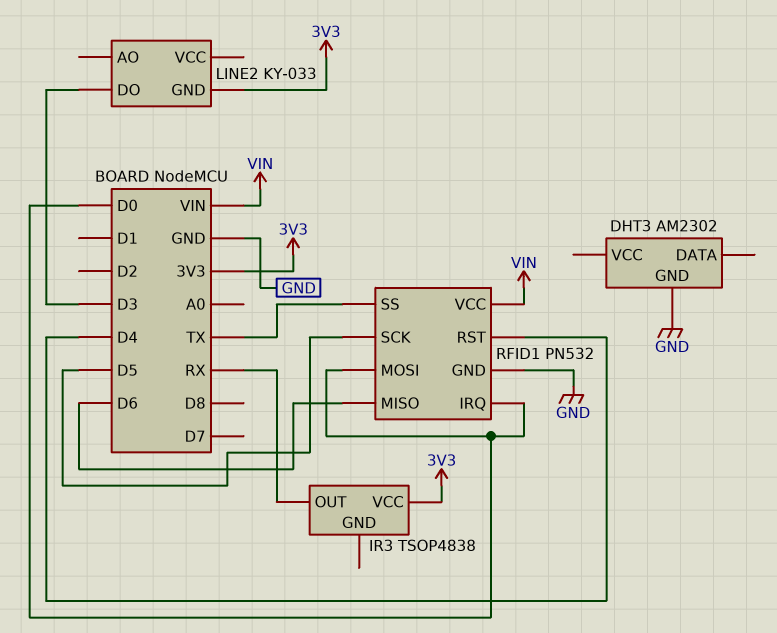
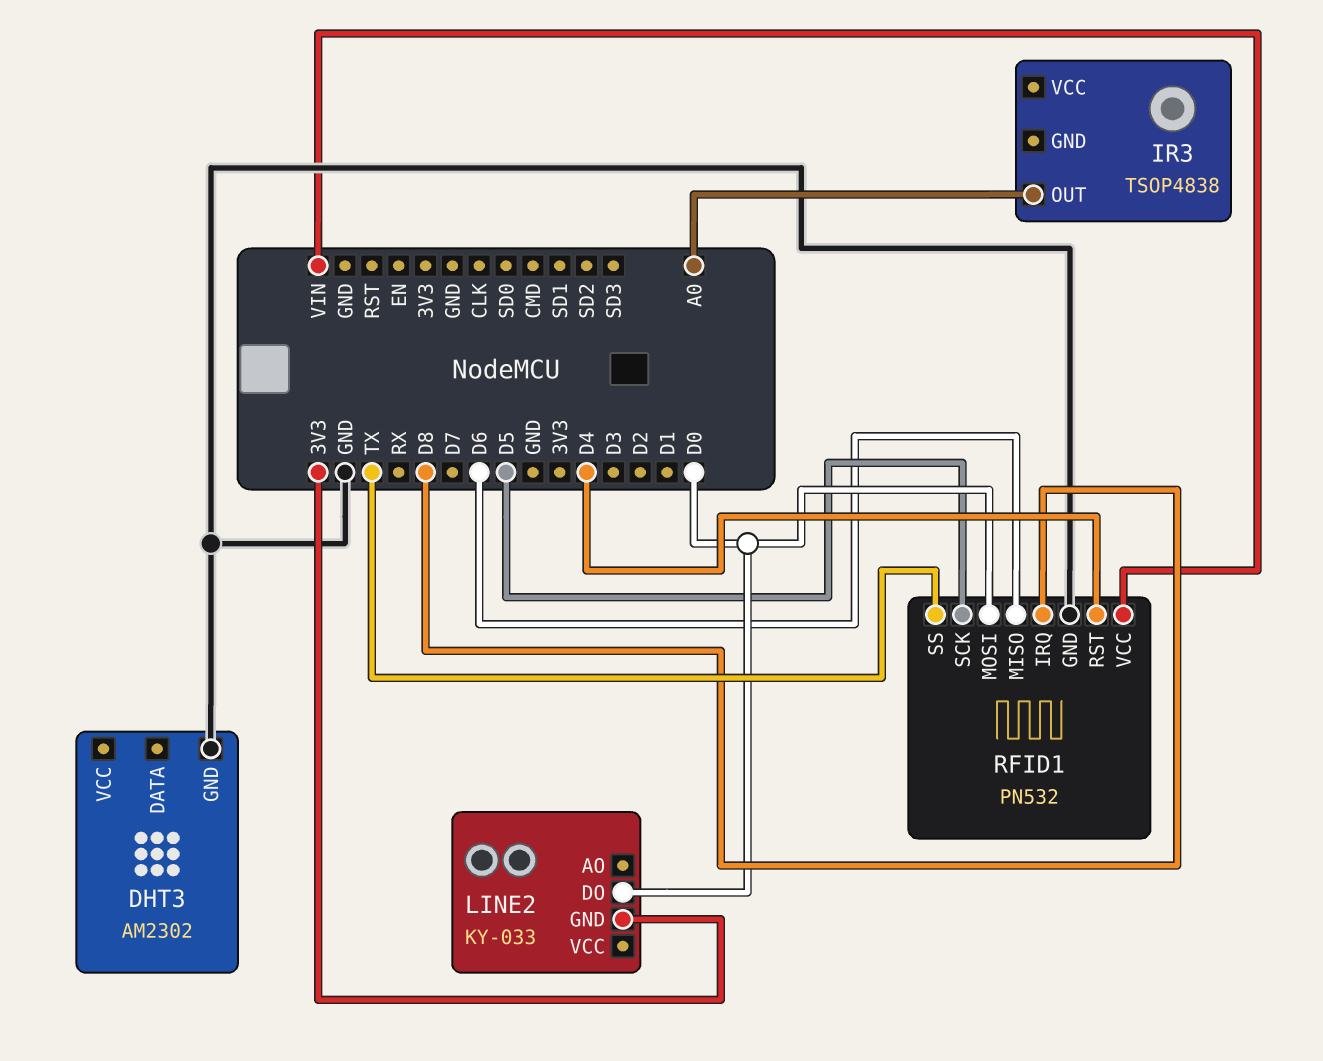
IR3 pin OUT: RX -> A0
IR3 pin VCC: 3V3 -> none
LINE2 pin DO: D3 -> D0
RFID1 pin IRQ: D0 -> D8

